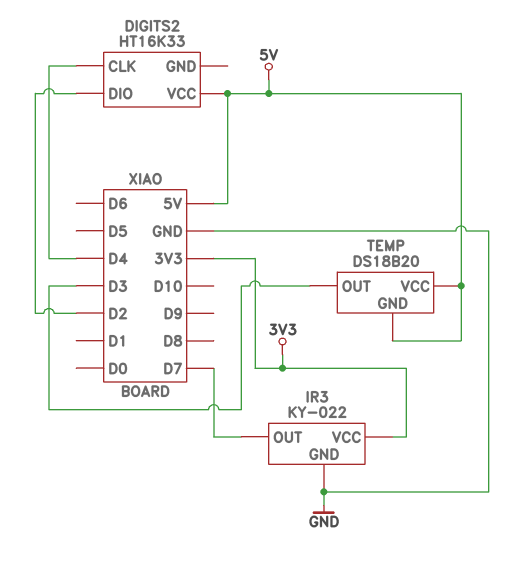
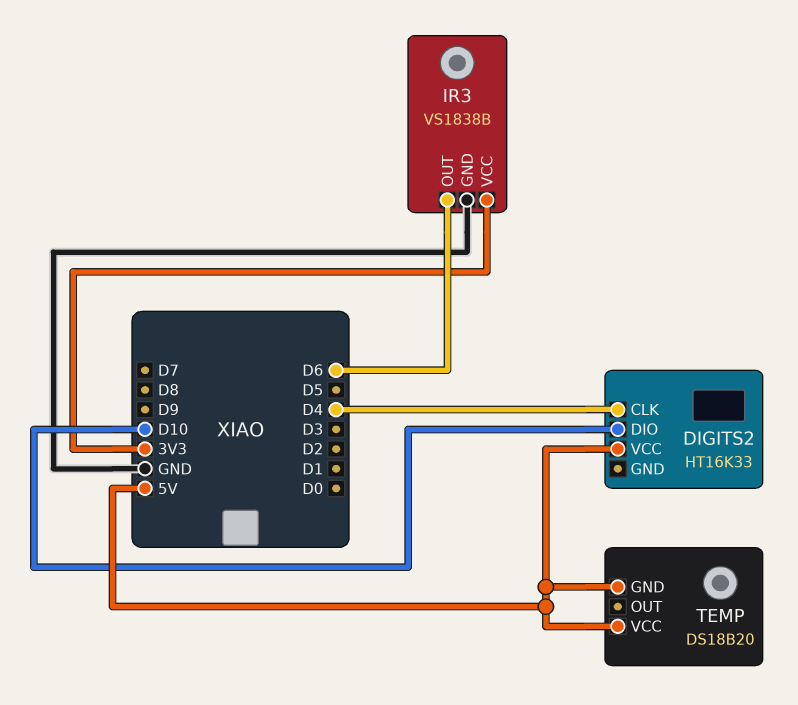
DIGITS2 pin DIO: D2 -> D10
IR3: KY-022 -> VS1838B
IR3 pin OUT: D7 -> D6
TEMP pin OUT: D3 -> none

